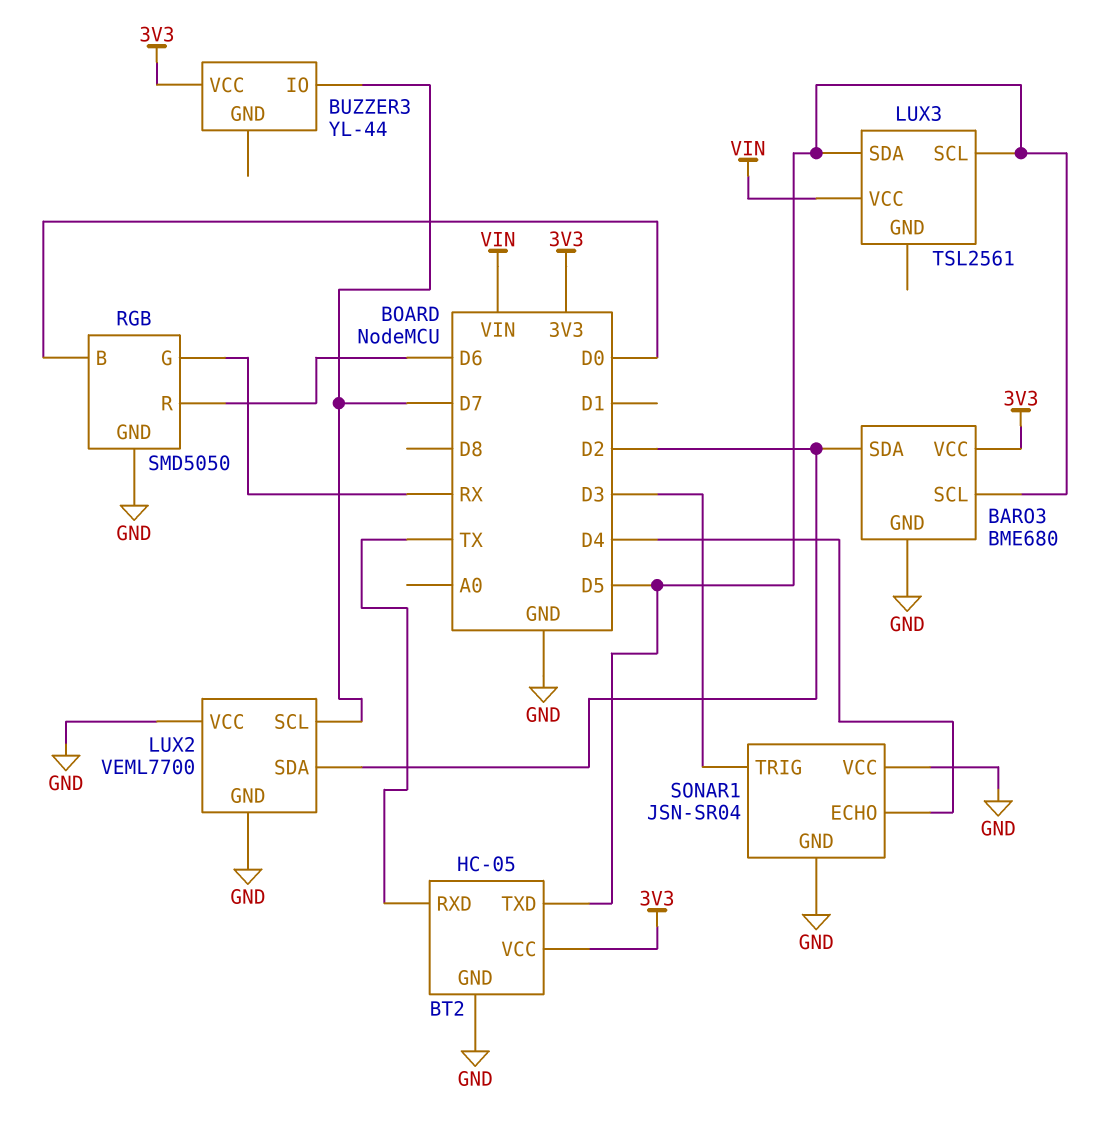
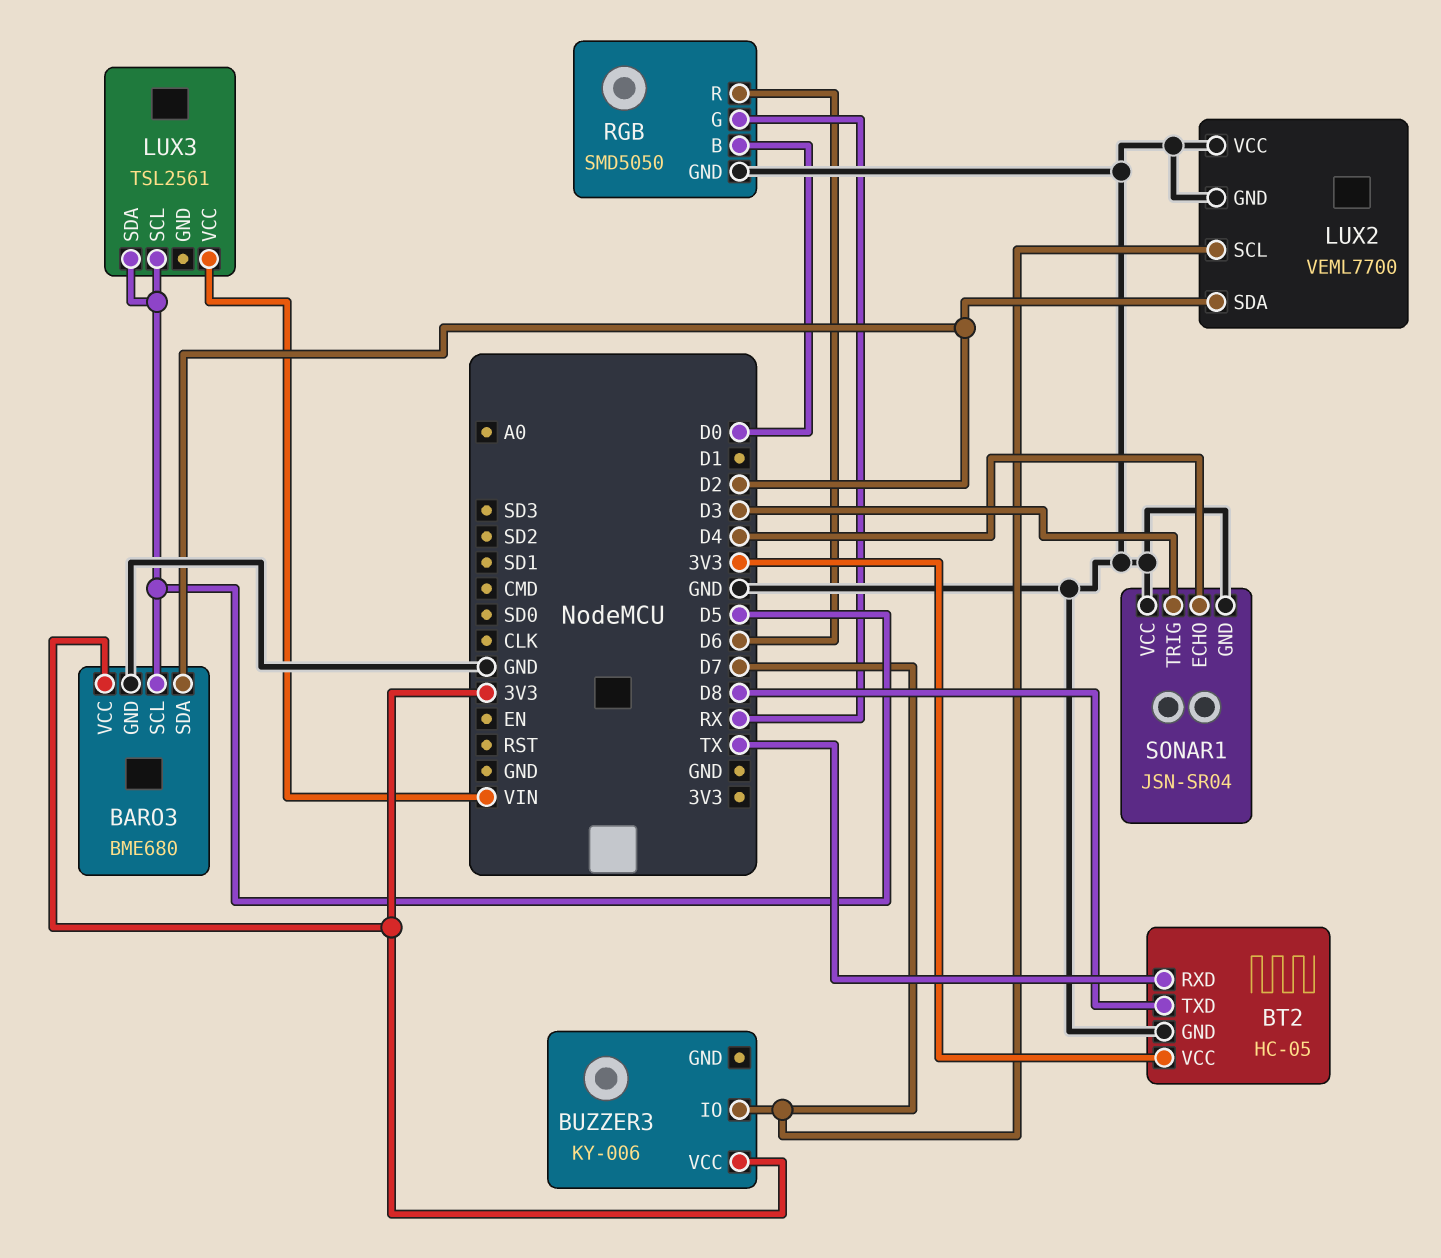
BT2 pin TXD: D5 -> D8
BUZZER3: YL-44 -> KY-006

